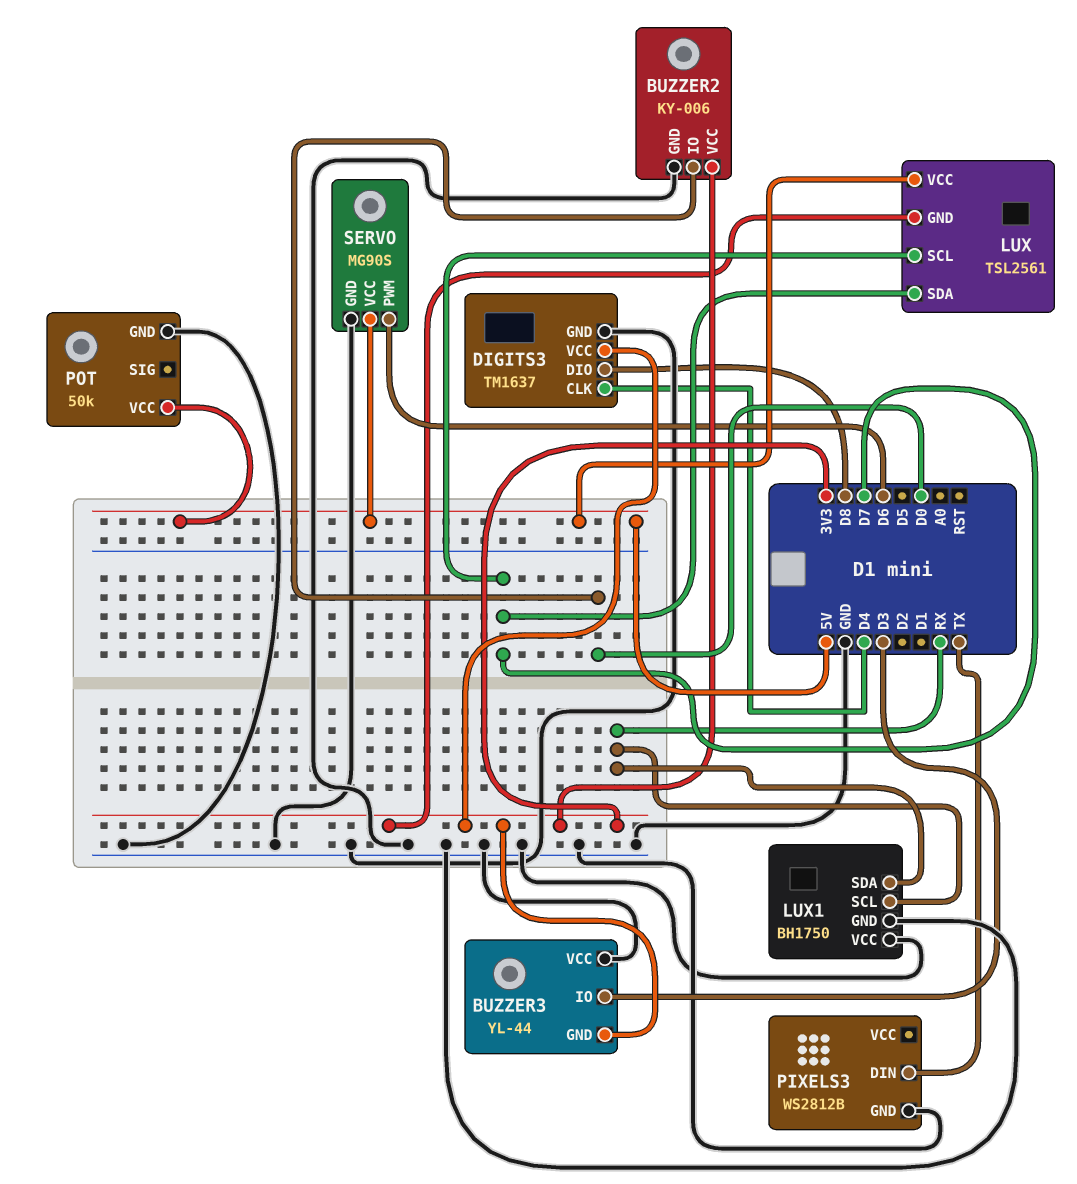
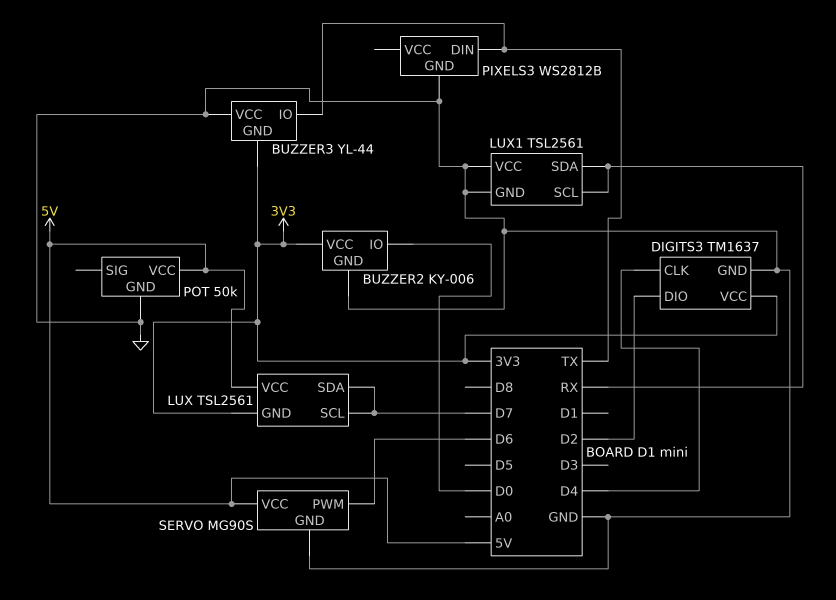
BUZZER3 pin IO: D3 -> TX
DIGITS3 pin DIO: D8 -> D2
LUX1: BH1750 -> TSL2561

